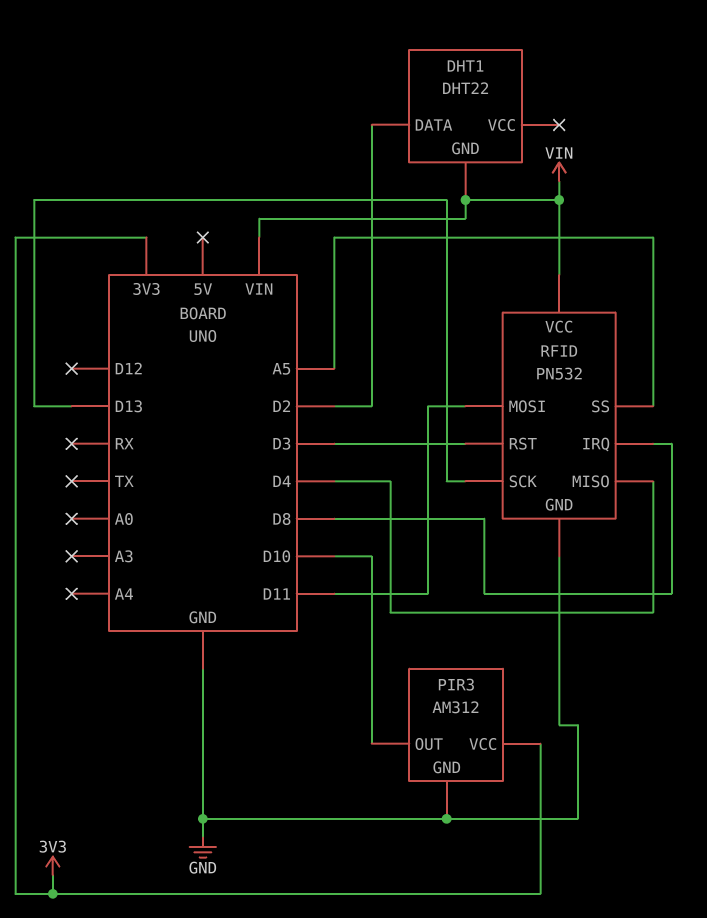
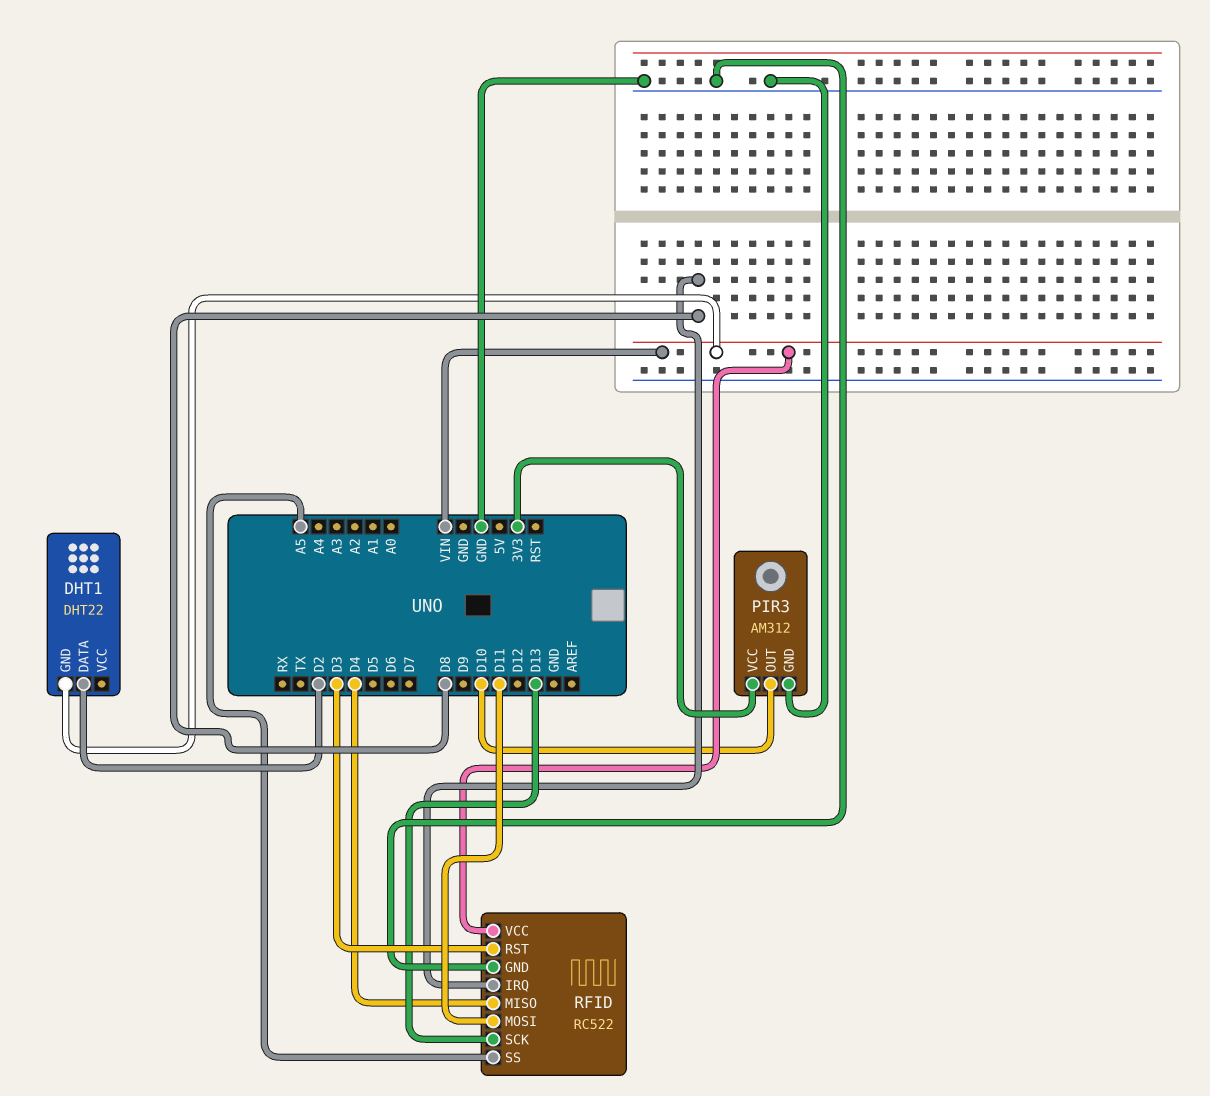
RFID: PN532 -> RC522

